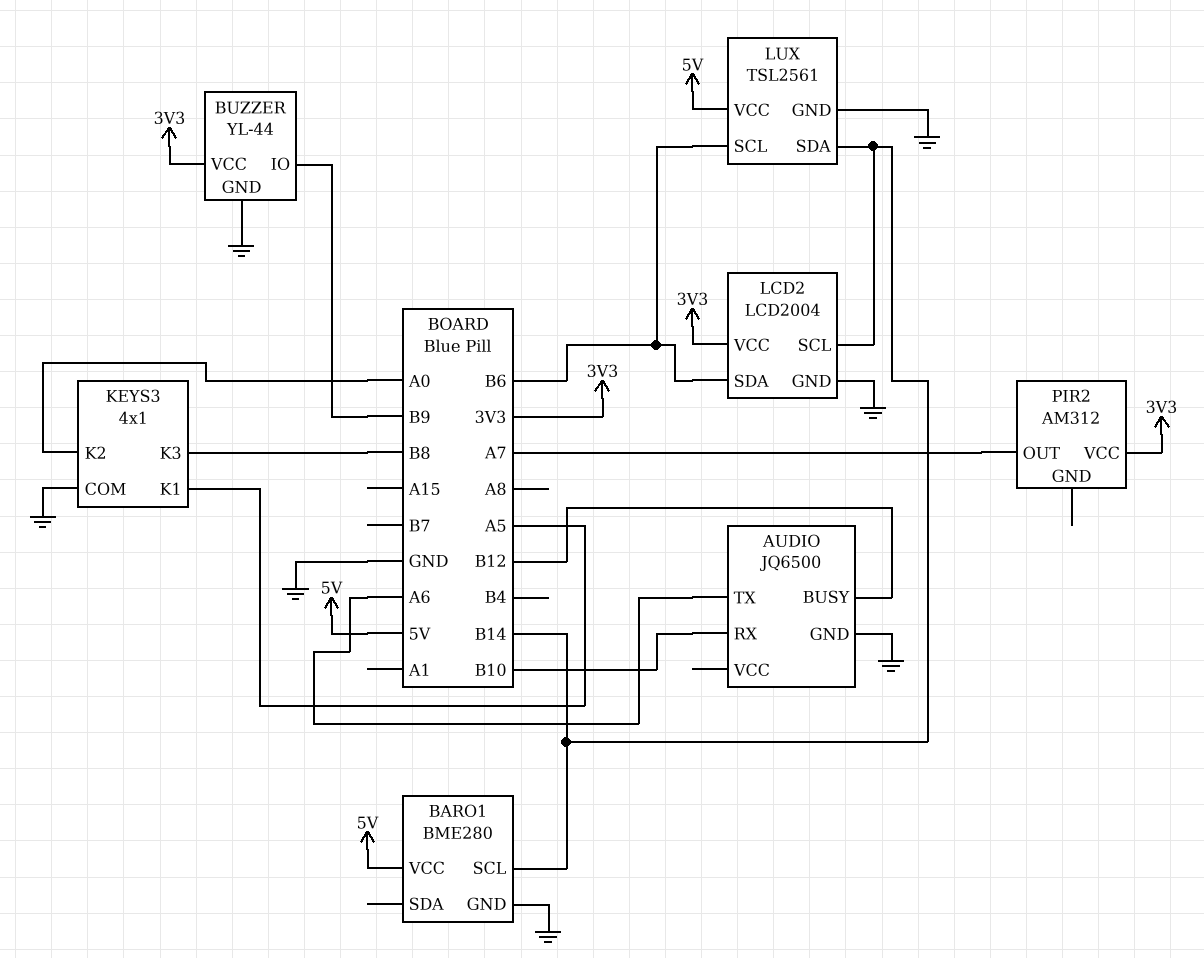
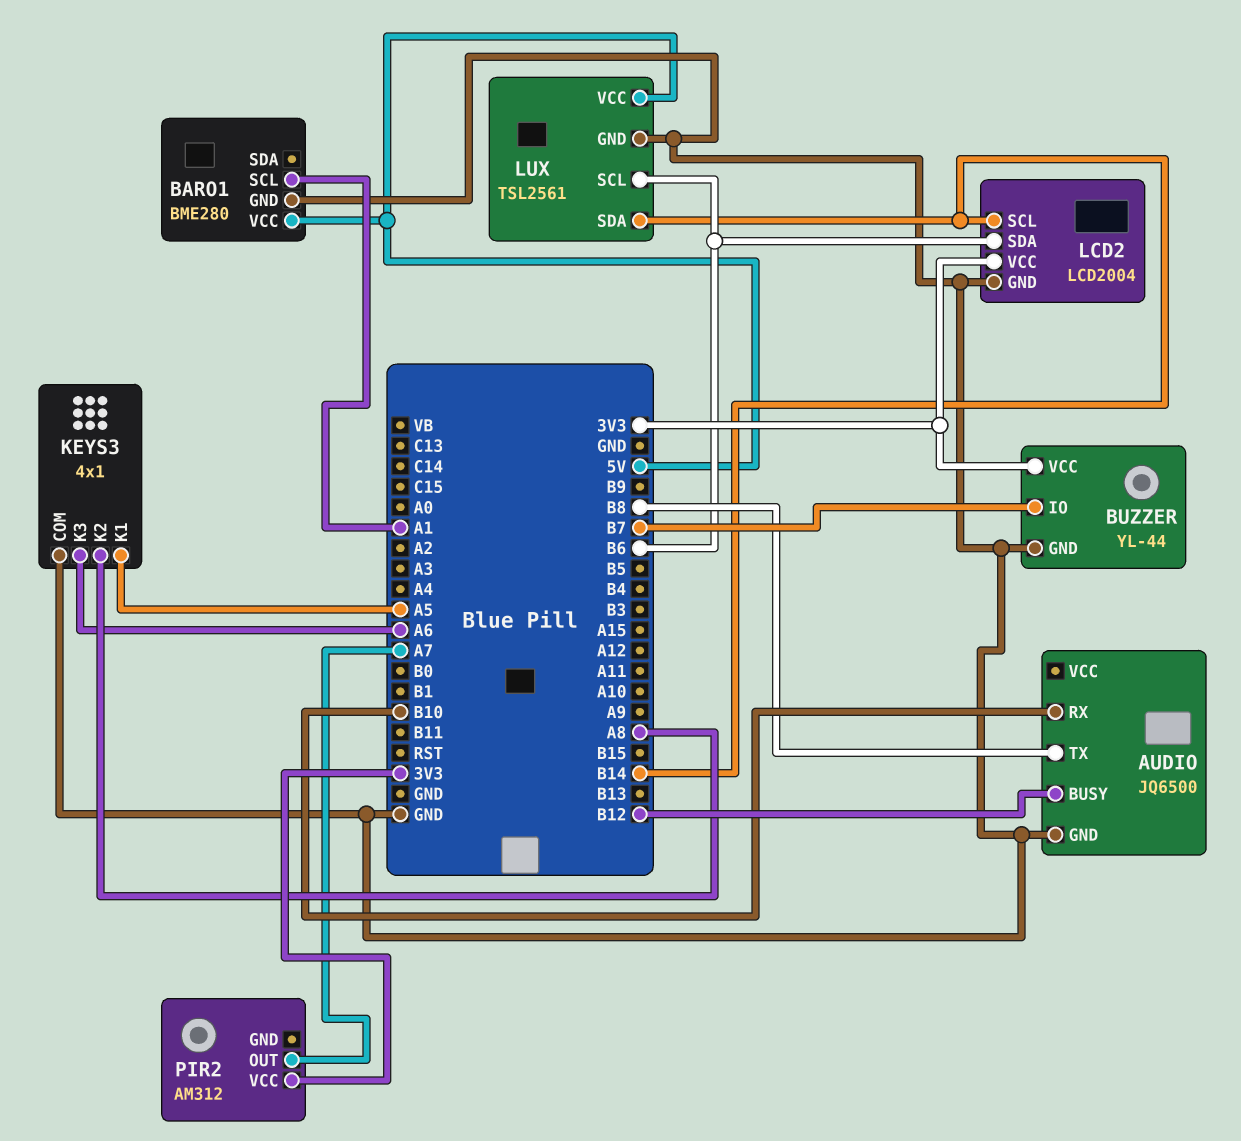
AUDIO pin TX: A6 -> B8
BARO1 pin SCL: B14 -> A1
BUZZER pin IO: B9 -> B7
KEYS3 pin K2: A0 -> A8
KEYS3 pin K3: B8 -> A6

